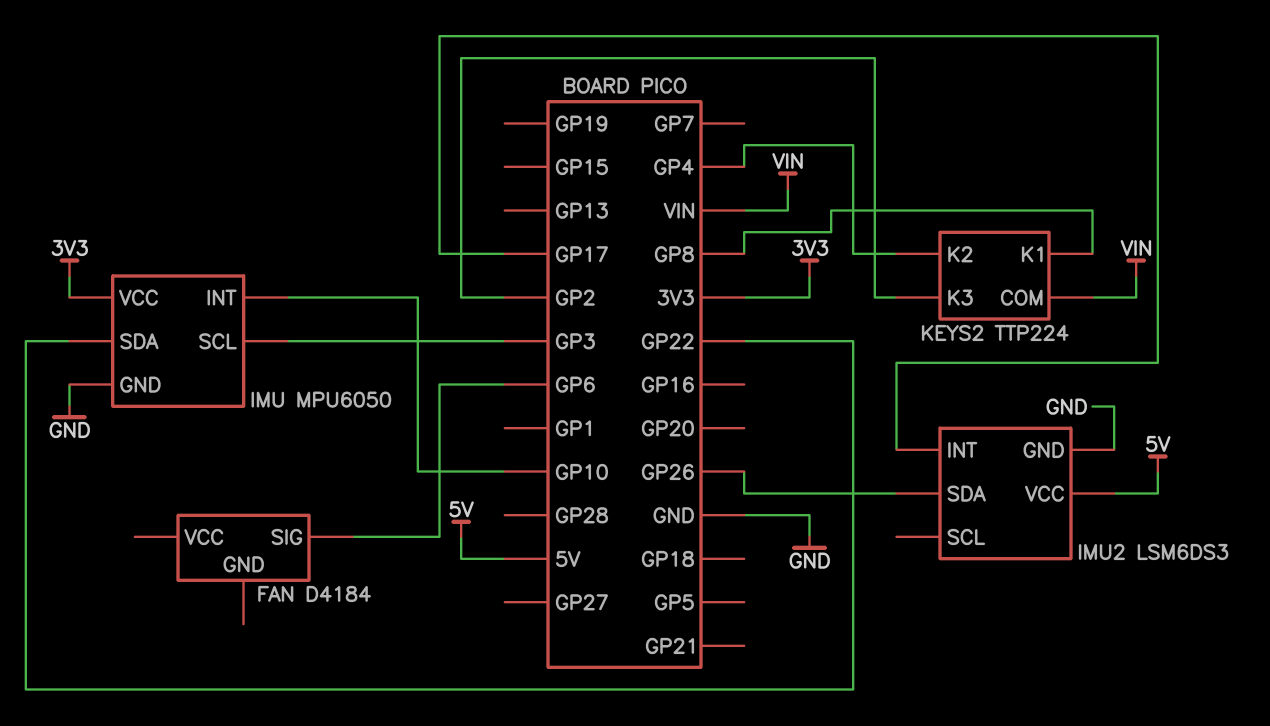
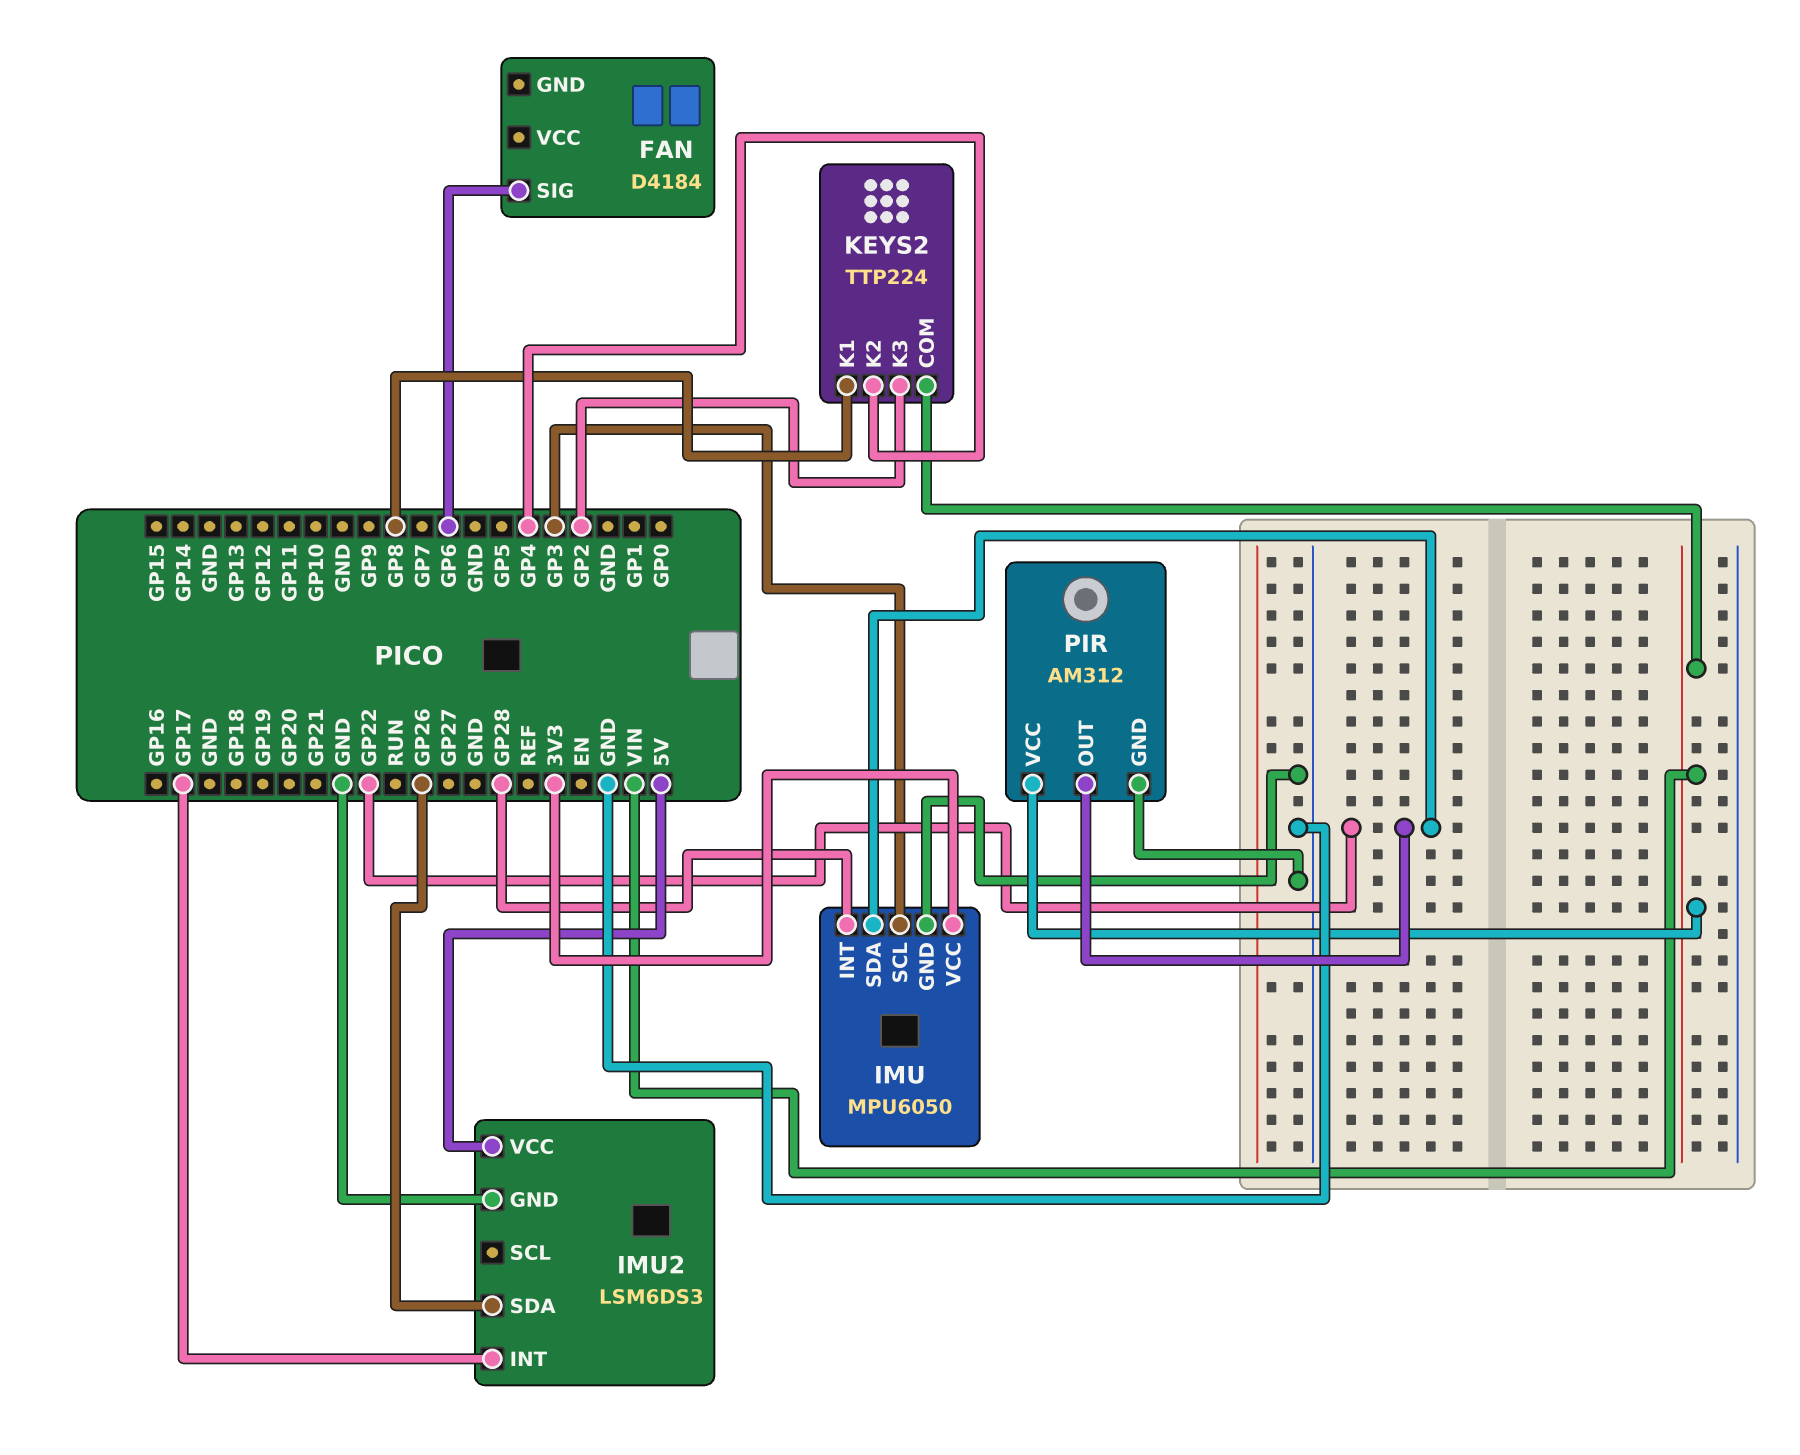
IMU pin INT: GP10 -> GP28
PIR: none -> AM312
PIR pin GND: none -> GND
PIR pin OUT: none -> GP22
PIR pin VCC: none -> VIN

